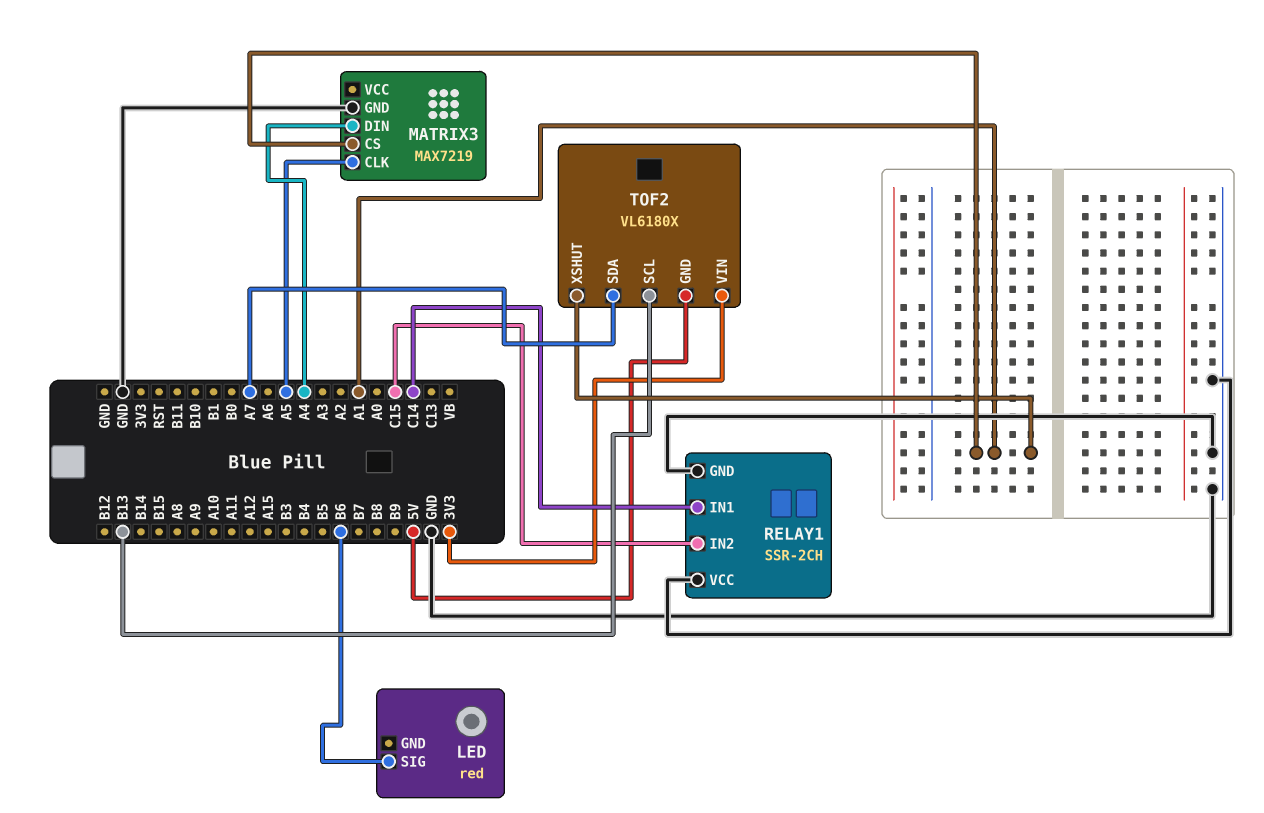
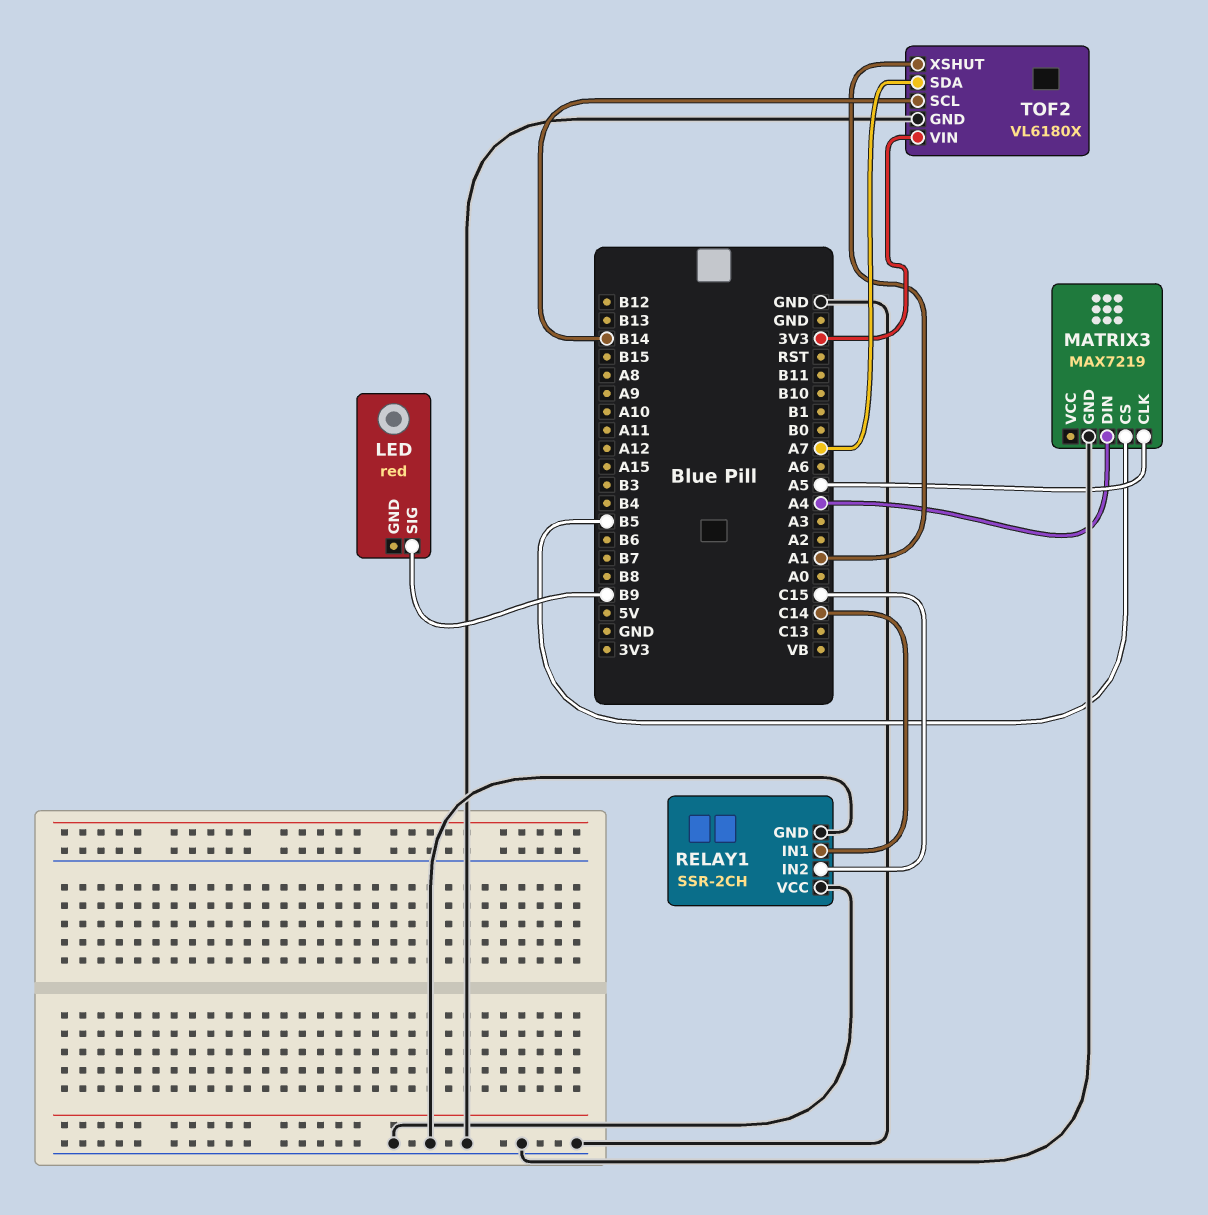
LED pin SIG: B6 -> B9
MATRIX3 pin CS: A1 -> B5
TOF2 pin GND: 5V -> GND
TOF2 pin SCL: B13 -> B14

